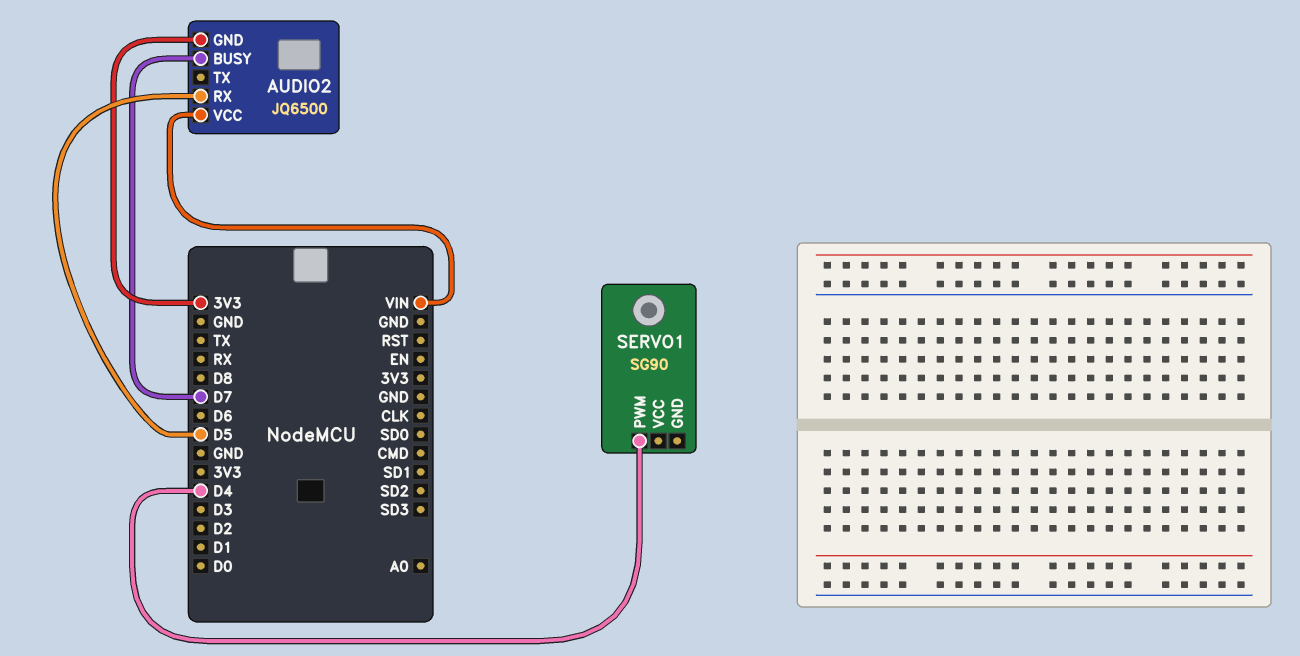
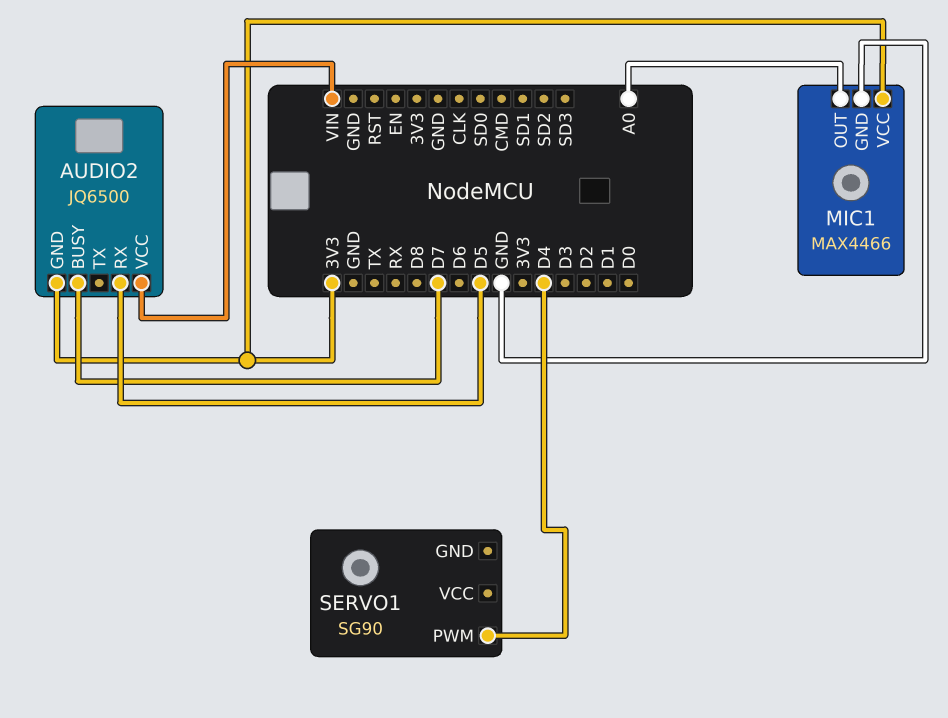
MIC1: none -> MAX4466
MIC1 pin GND: none -> GND
MIC1 pin OUT: none -> A0
MIC1 pin VCC: none -> 3V3

